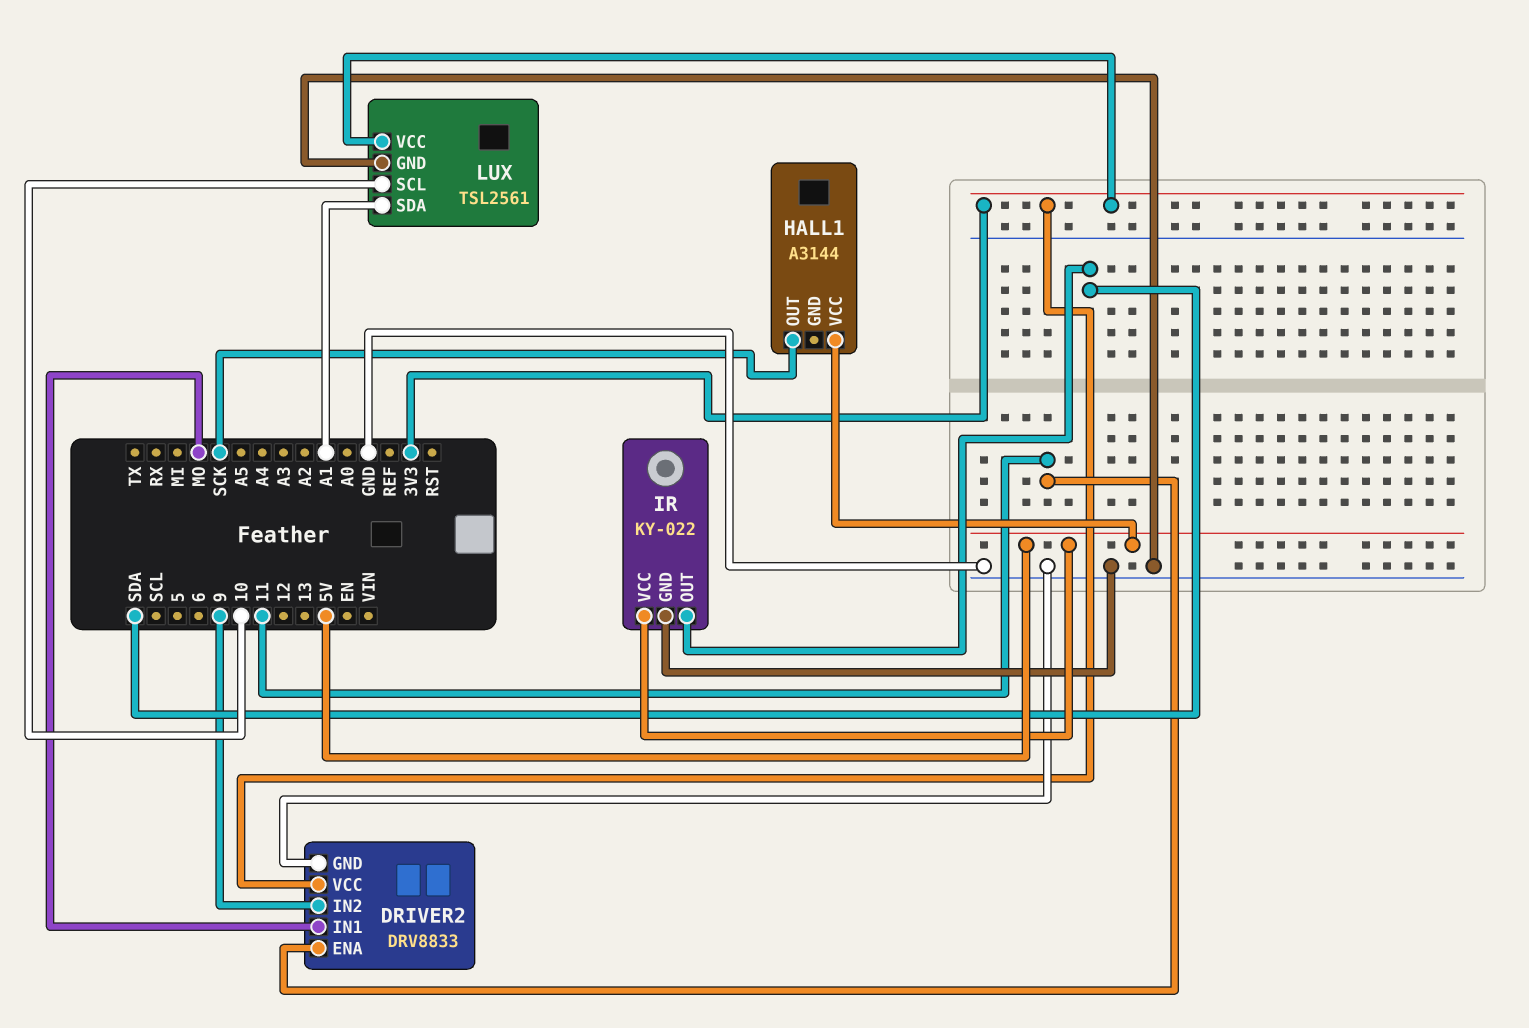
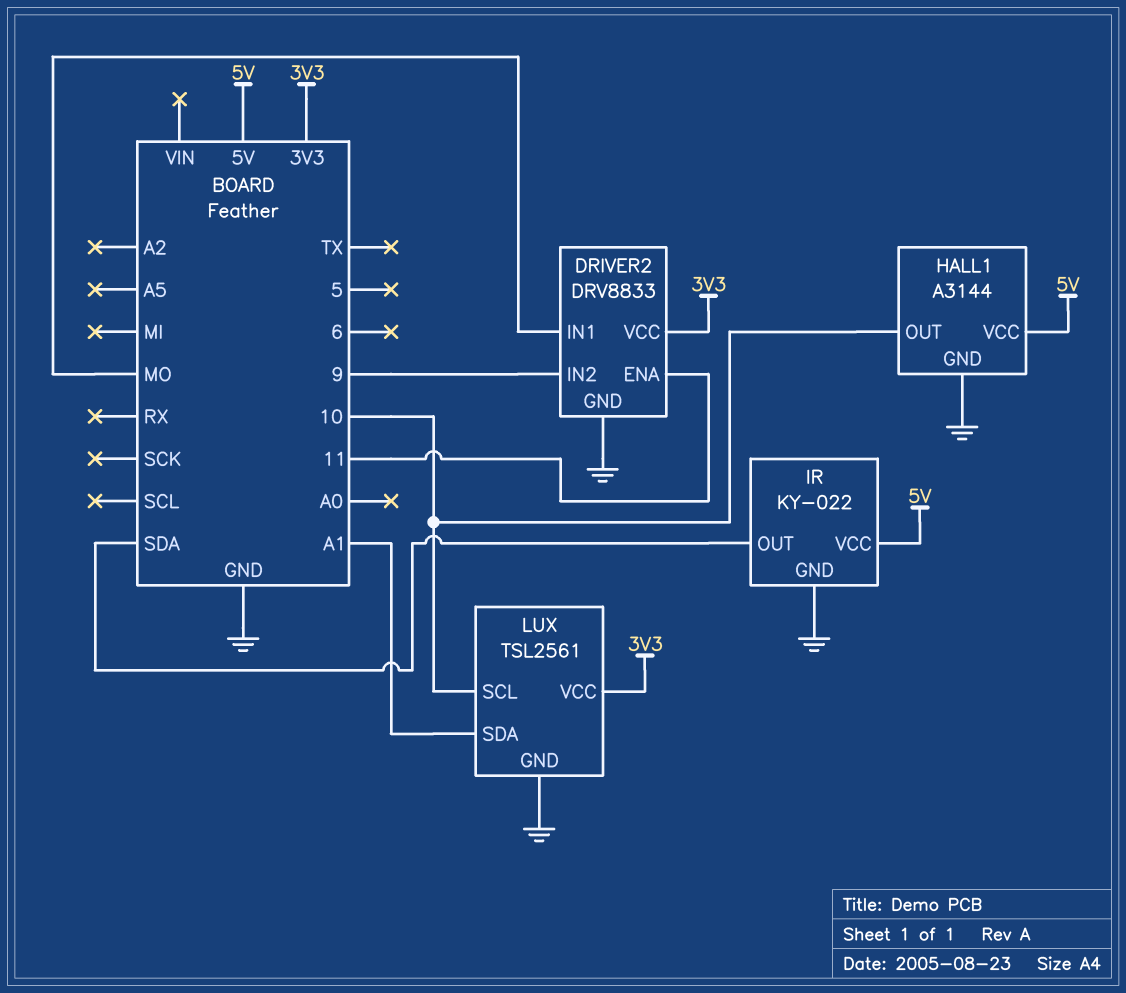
HALL1 pin GND: none -> GND
HALL1 pin OUT: SCK -> 10

